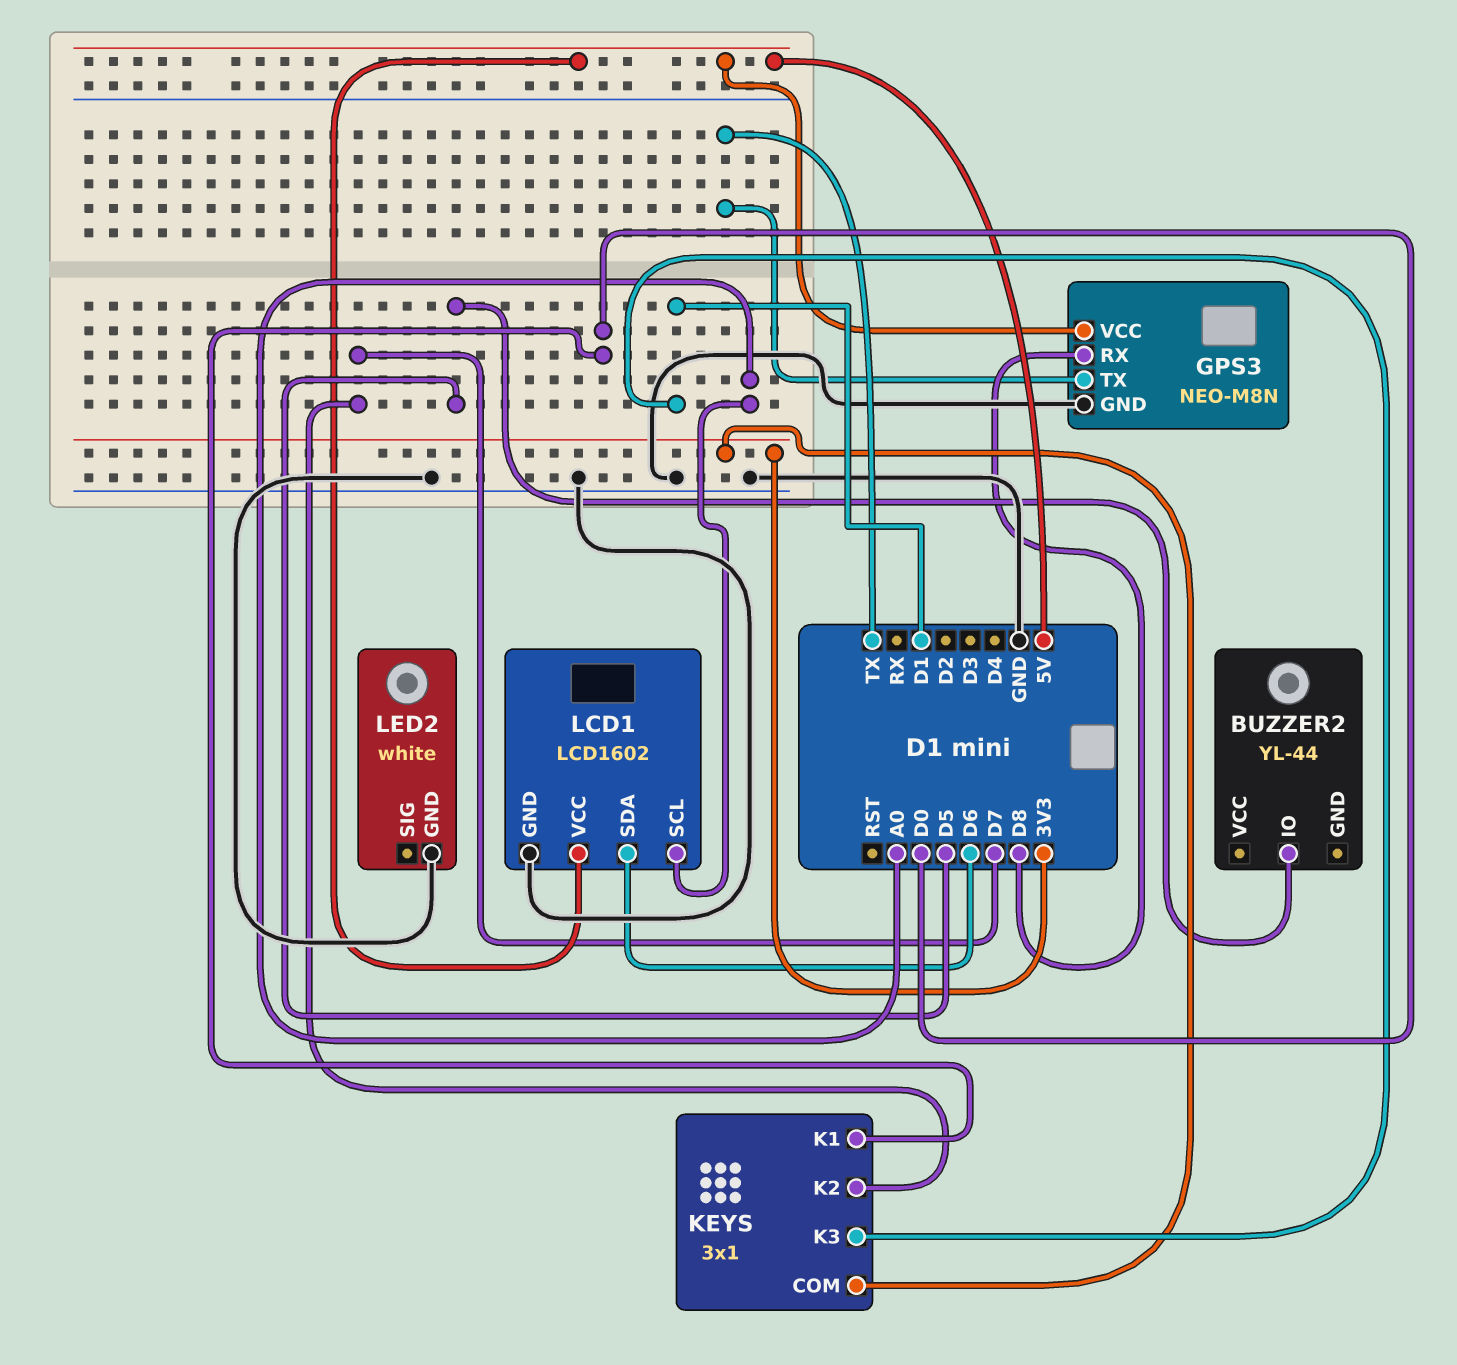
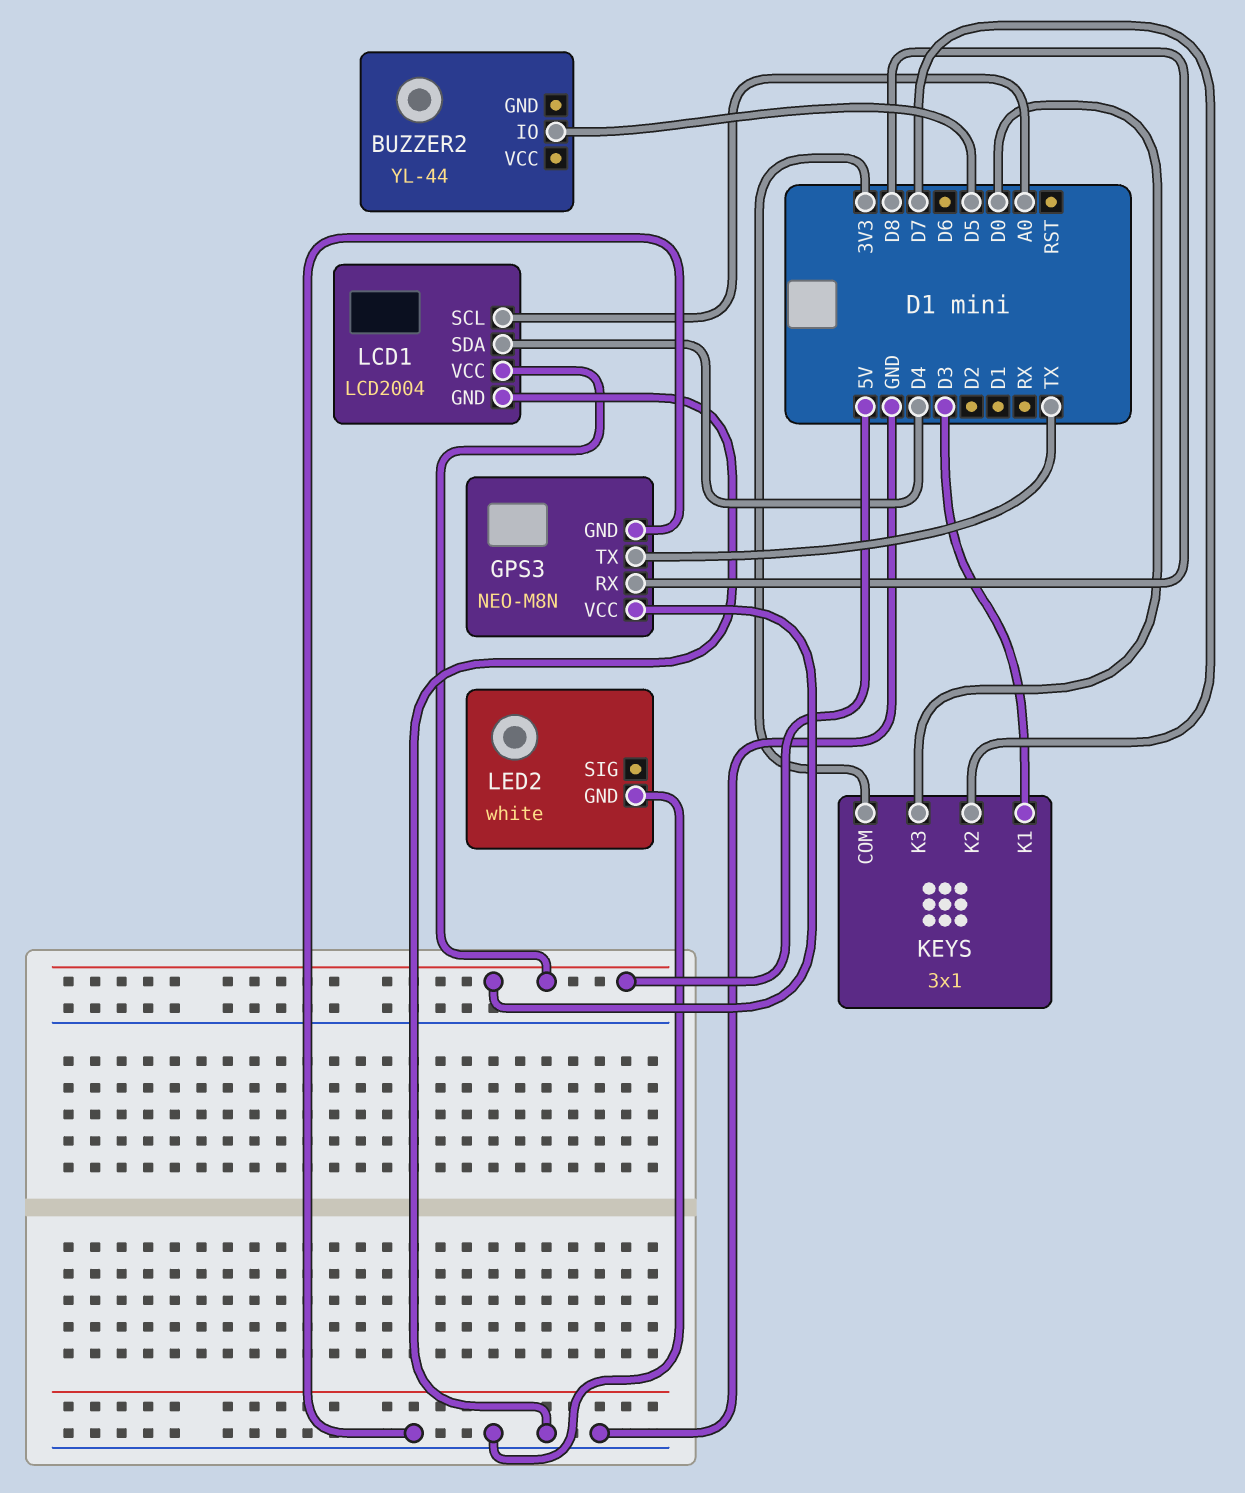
KEYS pin K1: D0 -> D3
KEYS pin K3: D1 -> D0
LCD1: LCD1602 -> LCD2004
LCD1 pin SDA: D6 -> D4

